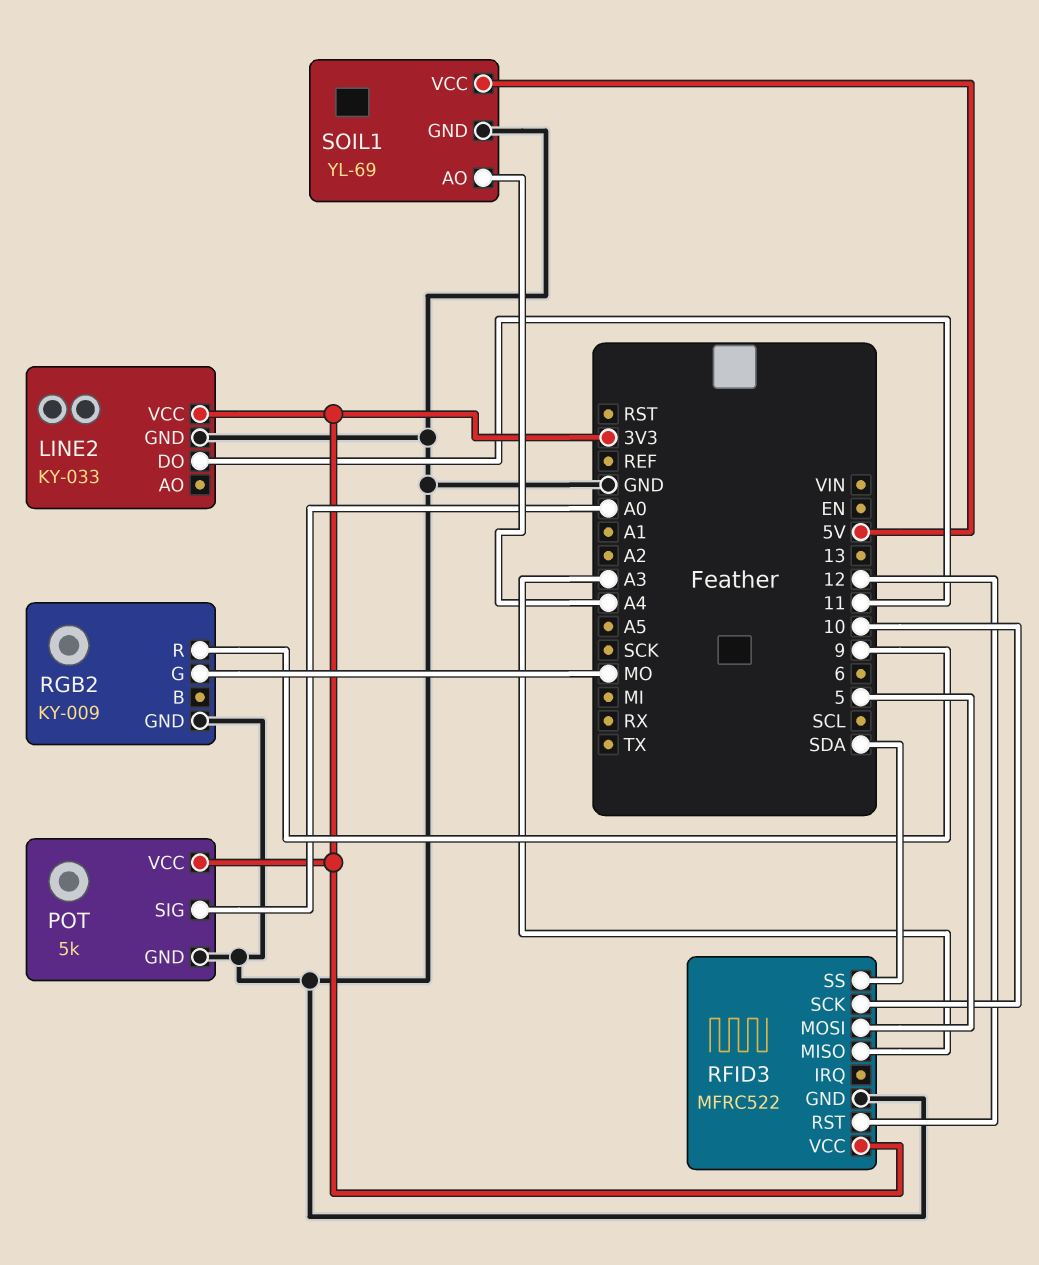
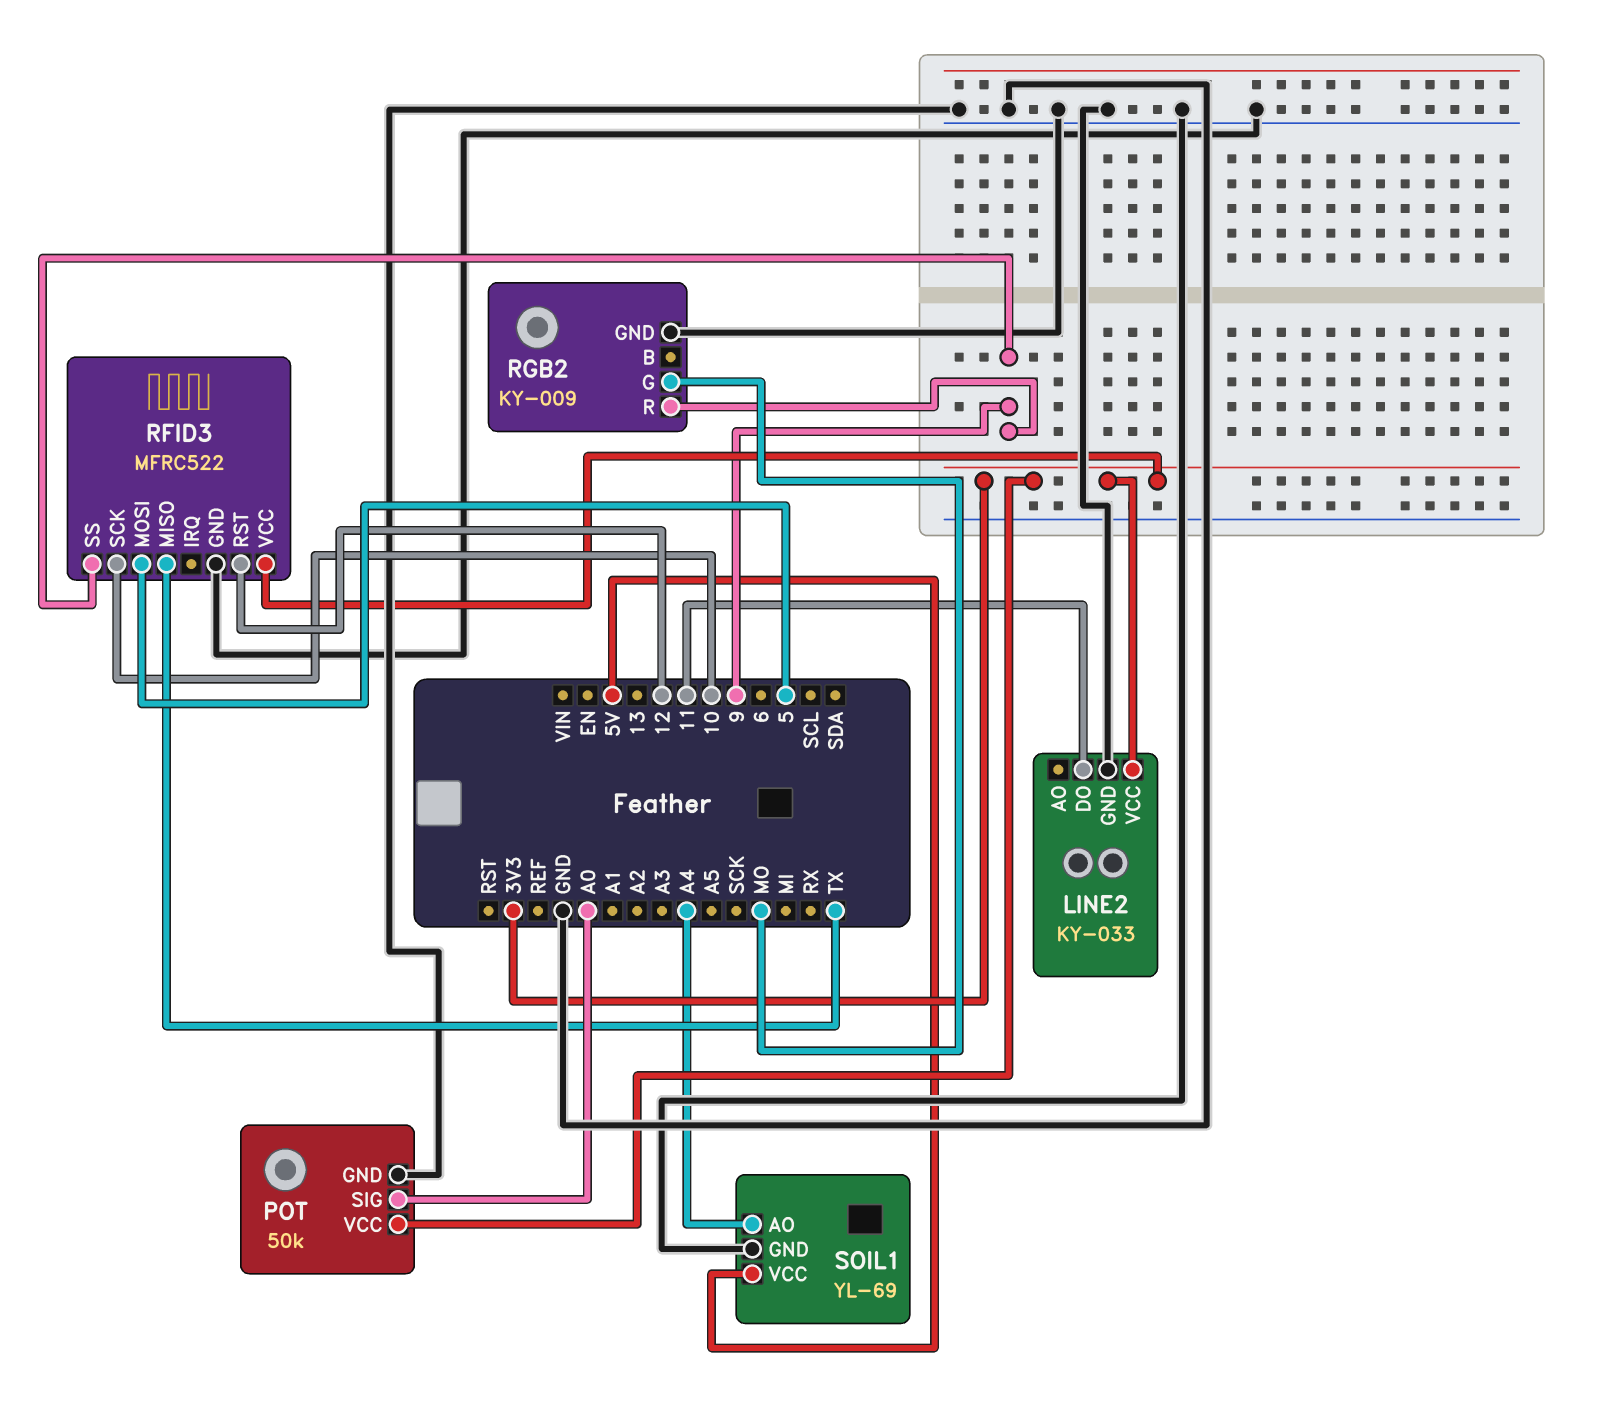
POT: 5k -> 50k
RFID3 pin MISO: A3 -> TX
RFID3 pin SS: SDA -> 9

